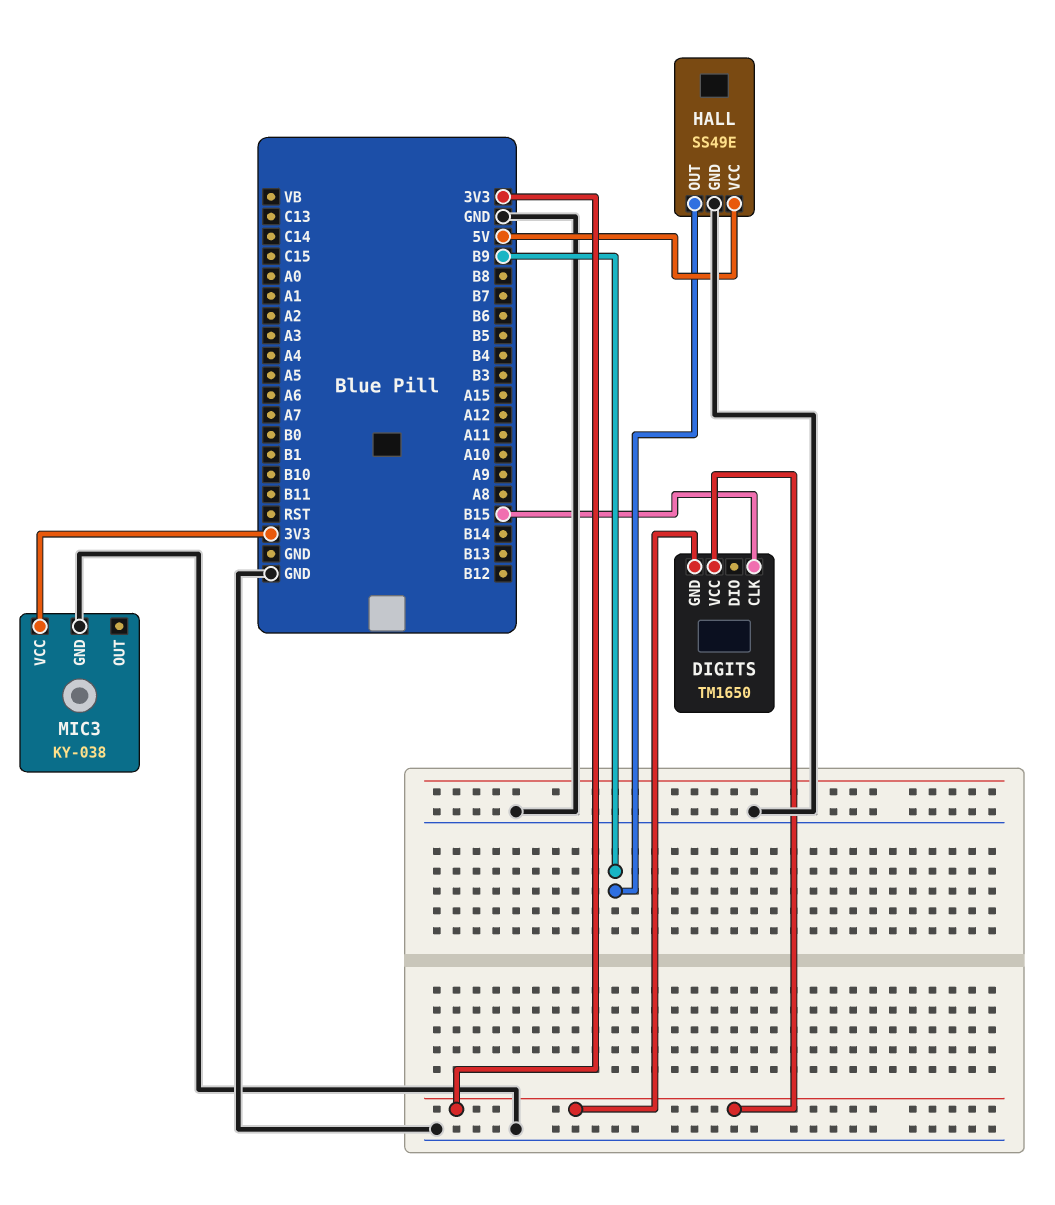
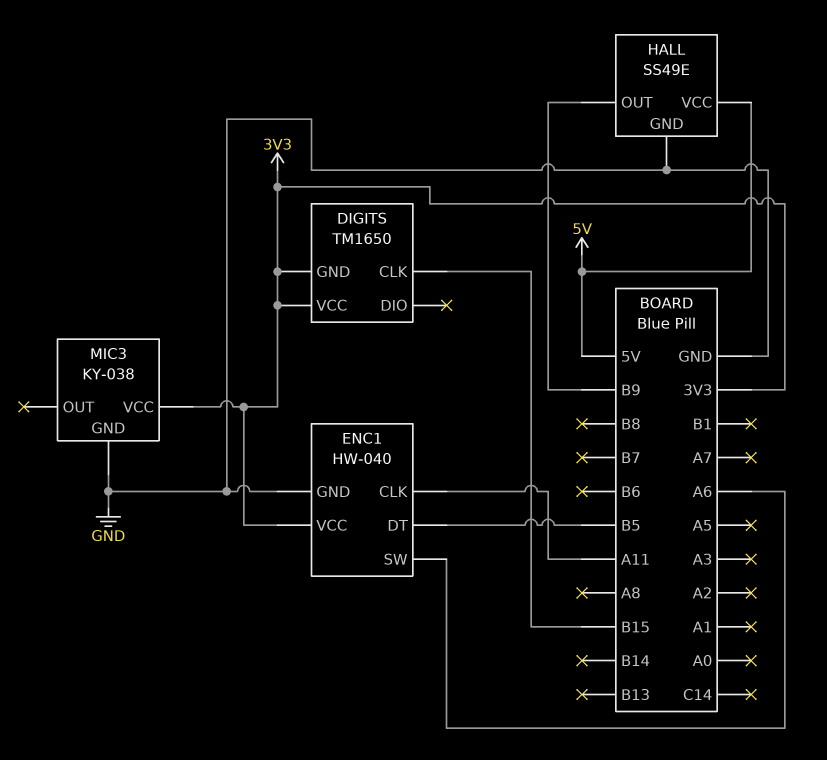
ENC1: none -> HW-040
ENC1 pin CLK: none -> A11
ENC1 pin DT: none -> B5
ENC1 pin GND: none -> GND
ENC1 pin SW: none -> A6
ENC1 pin VCC: none -> 3V3

